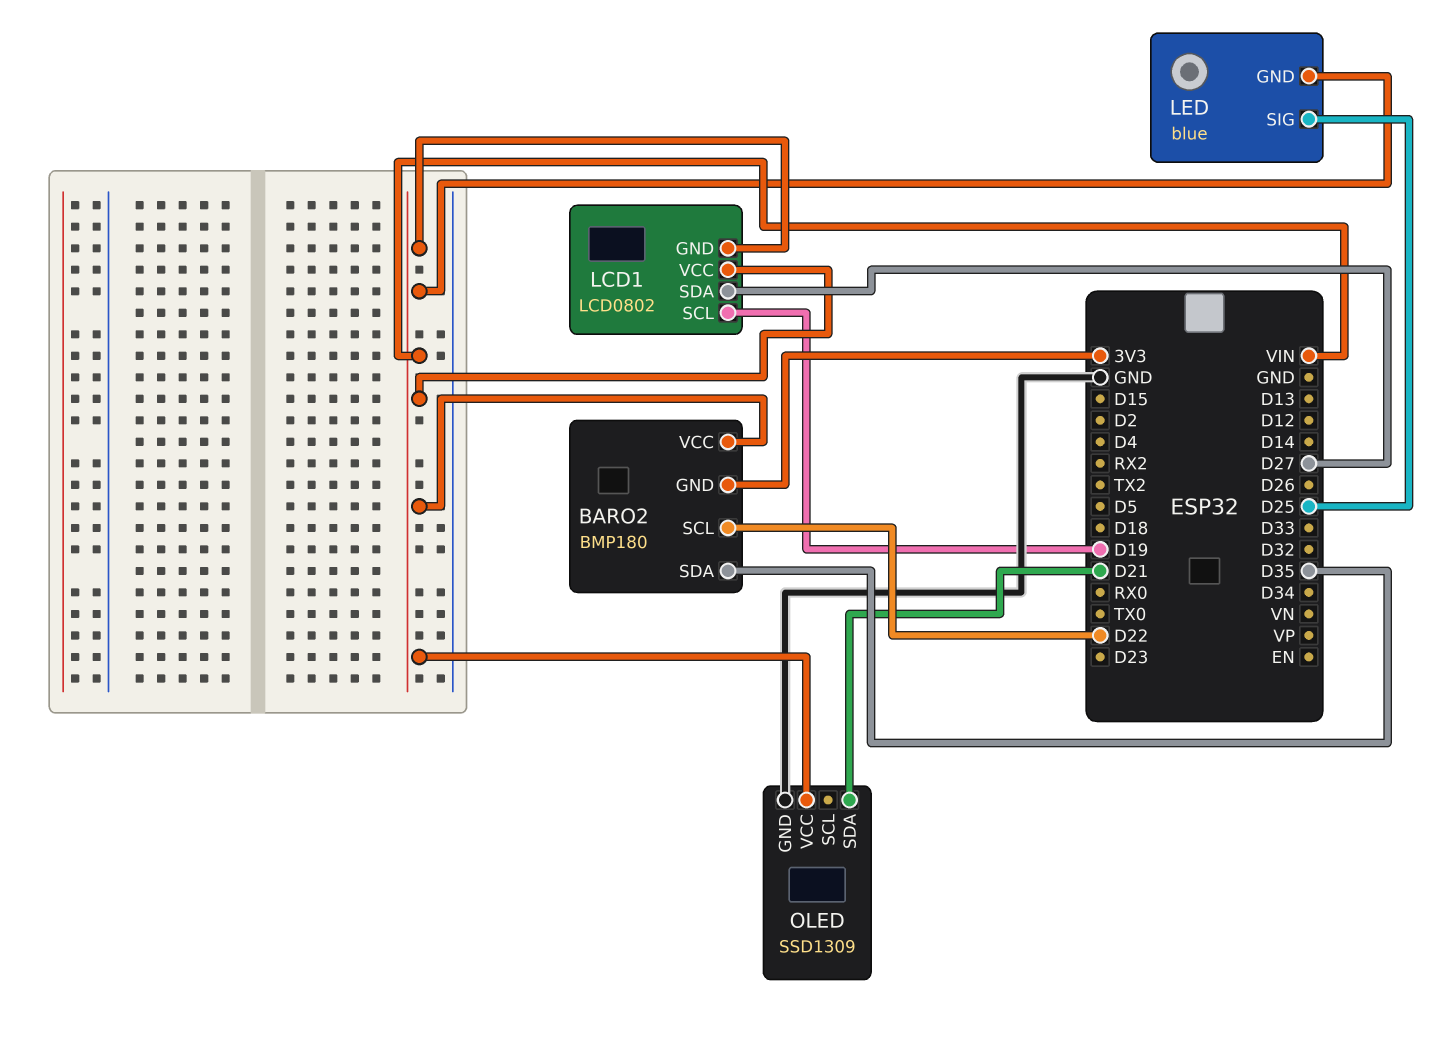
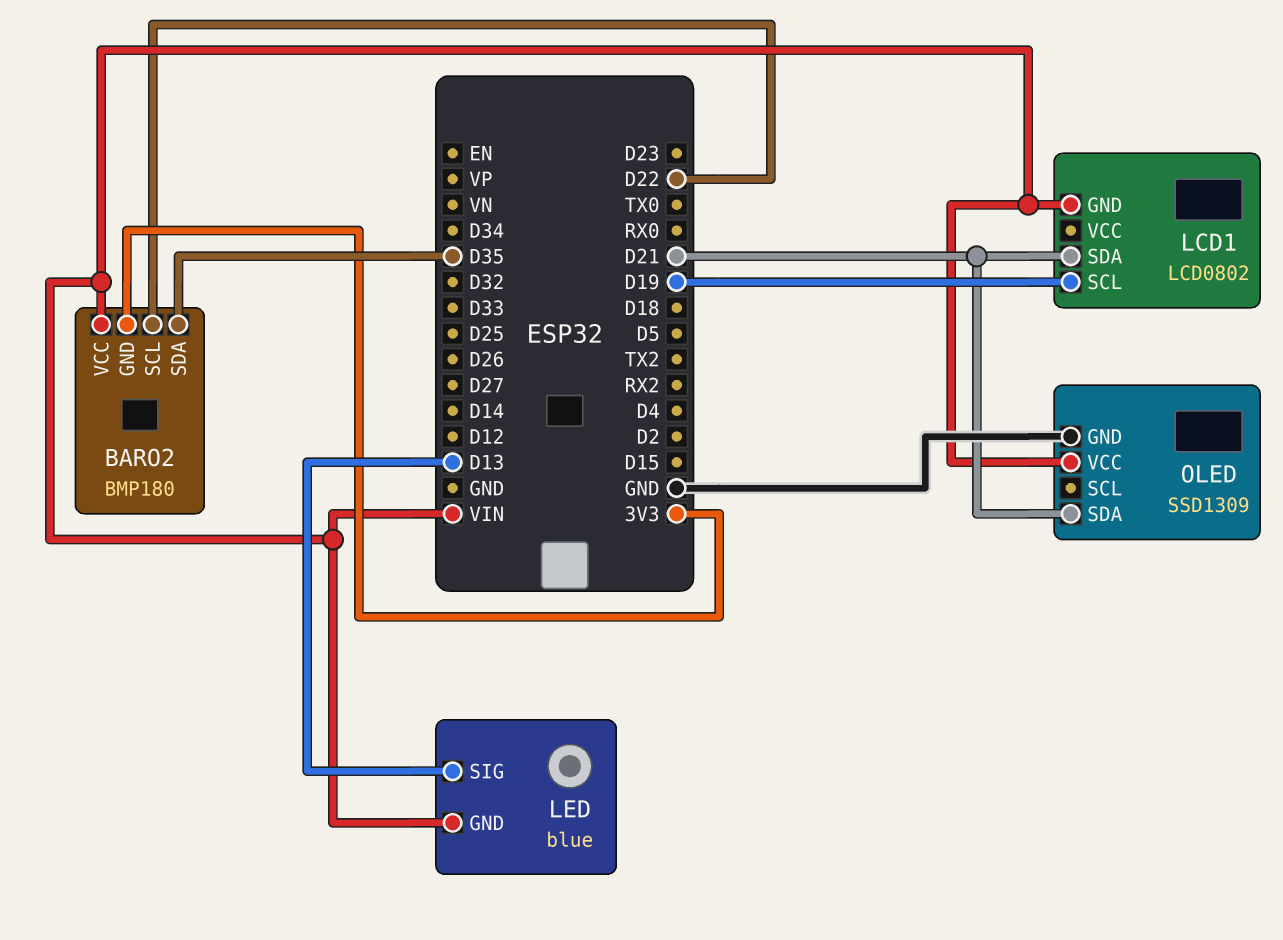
LCD1 pin SDA: D27 -> D21
LCD1 pin VCC: VIN -> none
LED pin SIG: D25 -> D13

